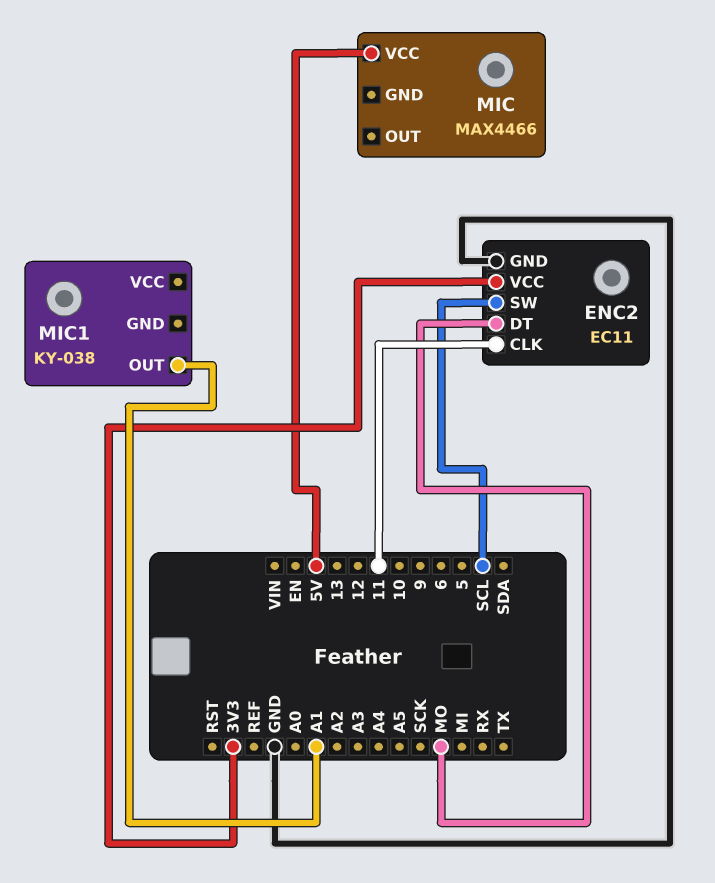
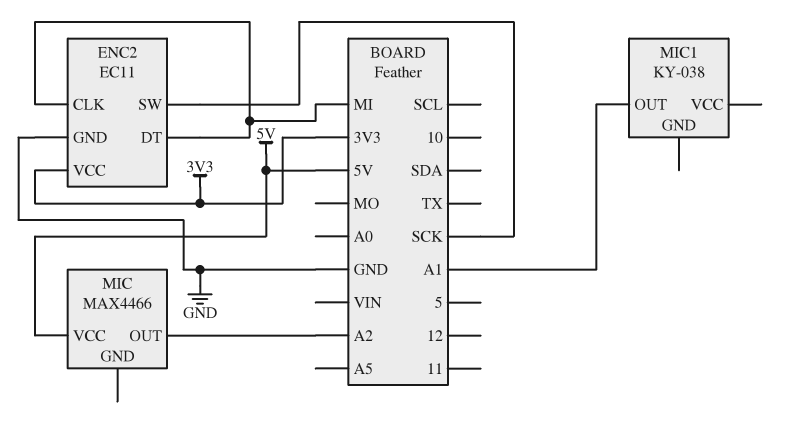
ENC2 pin CLK: 11 -> MI
ENC2 pin DT: MO -> MI
ENC2 pin SW: SCL -> SCK
MIC pin OUT: none -> A2

